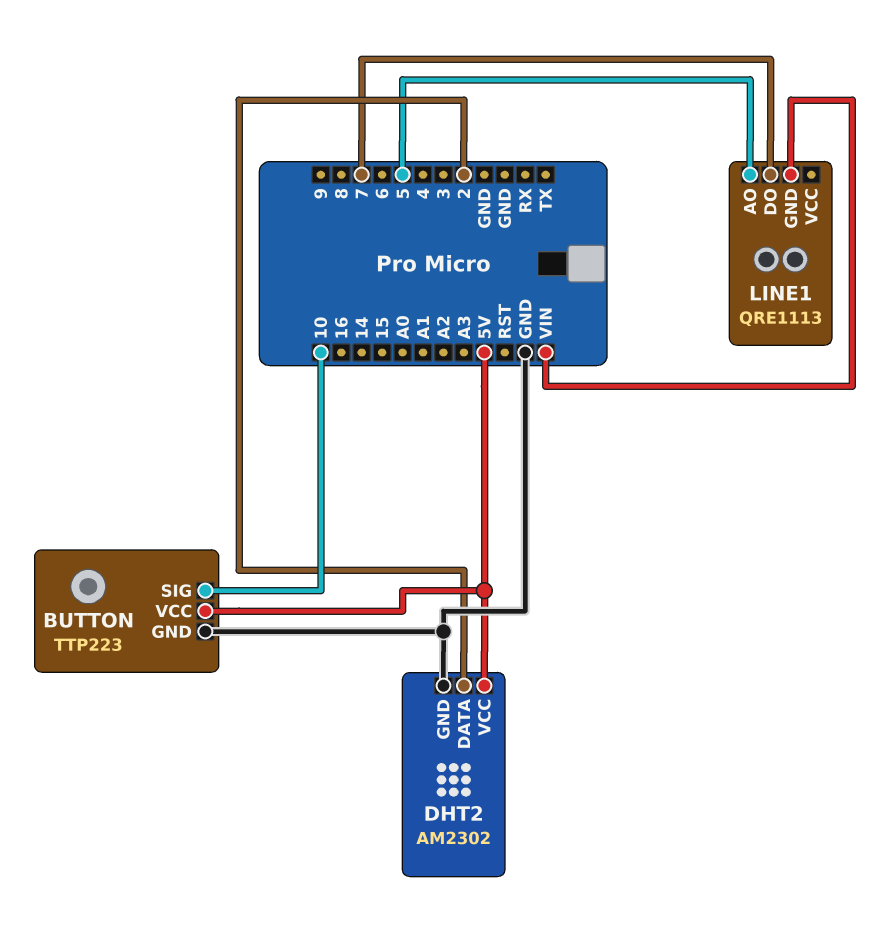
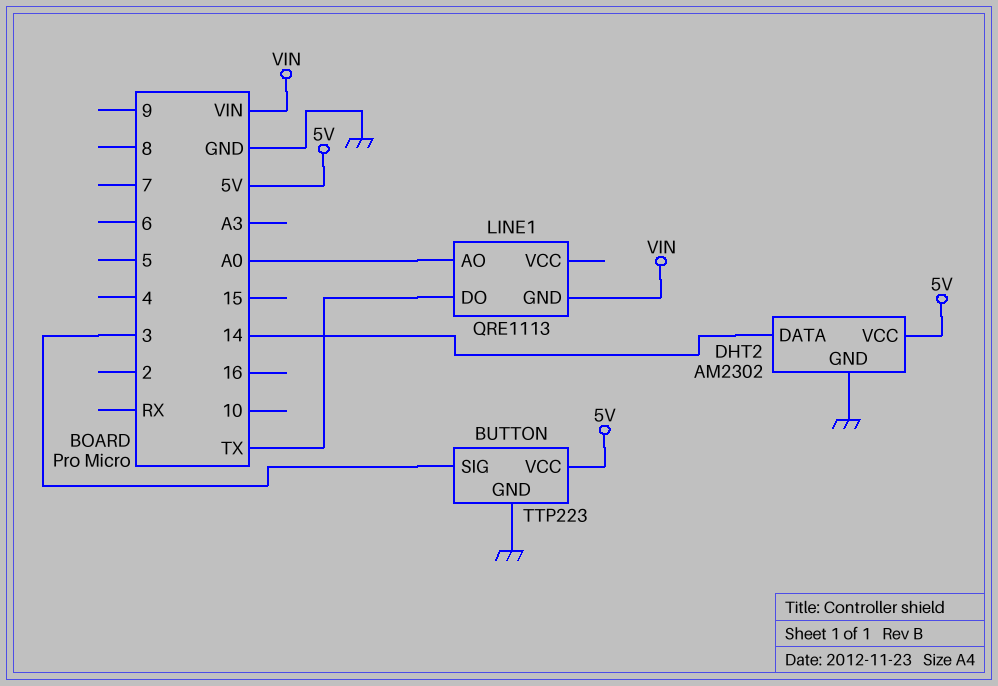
BUTTON pin SIG: 10 -> 3
DHT2 pin DATA: 2 -> 14
LINE1 pin AO: 5 -> A0
LINE1 pin DO: 7 -> TX

